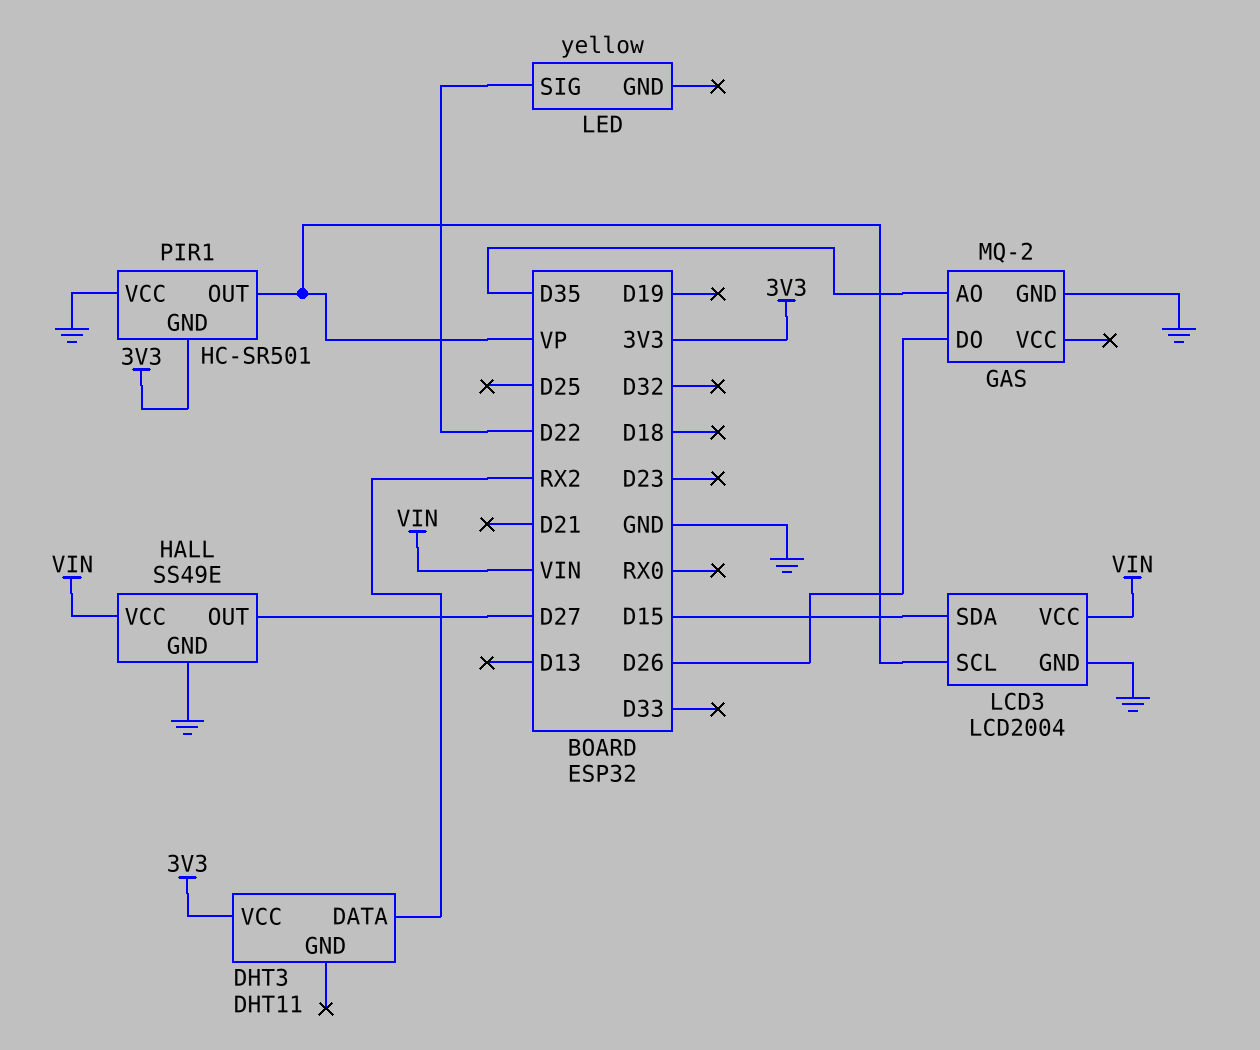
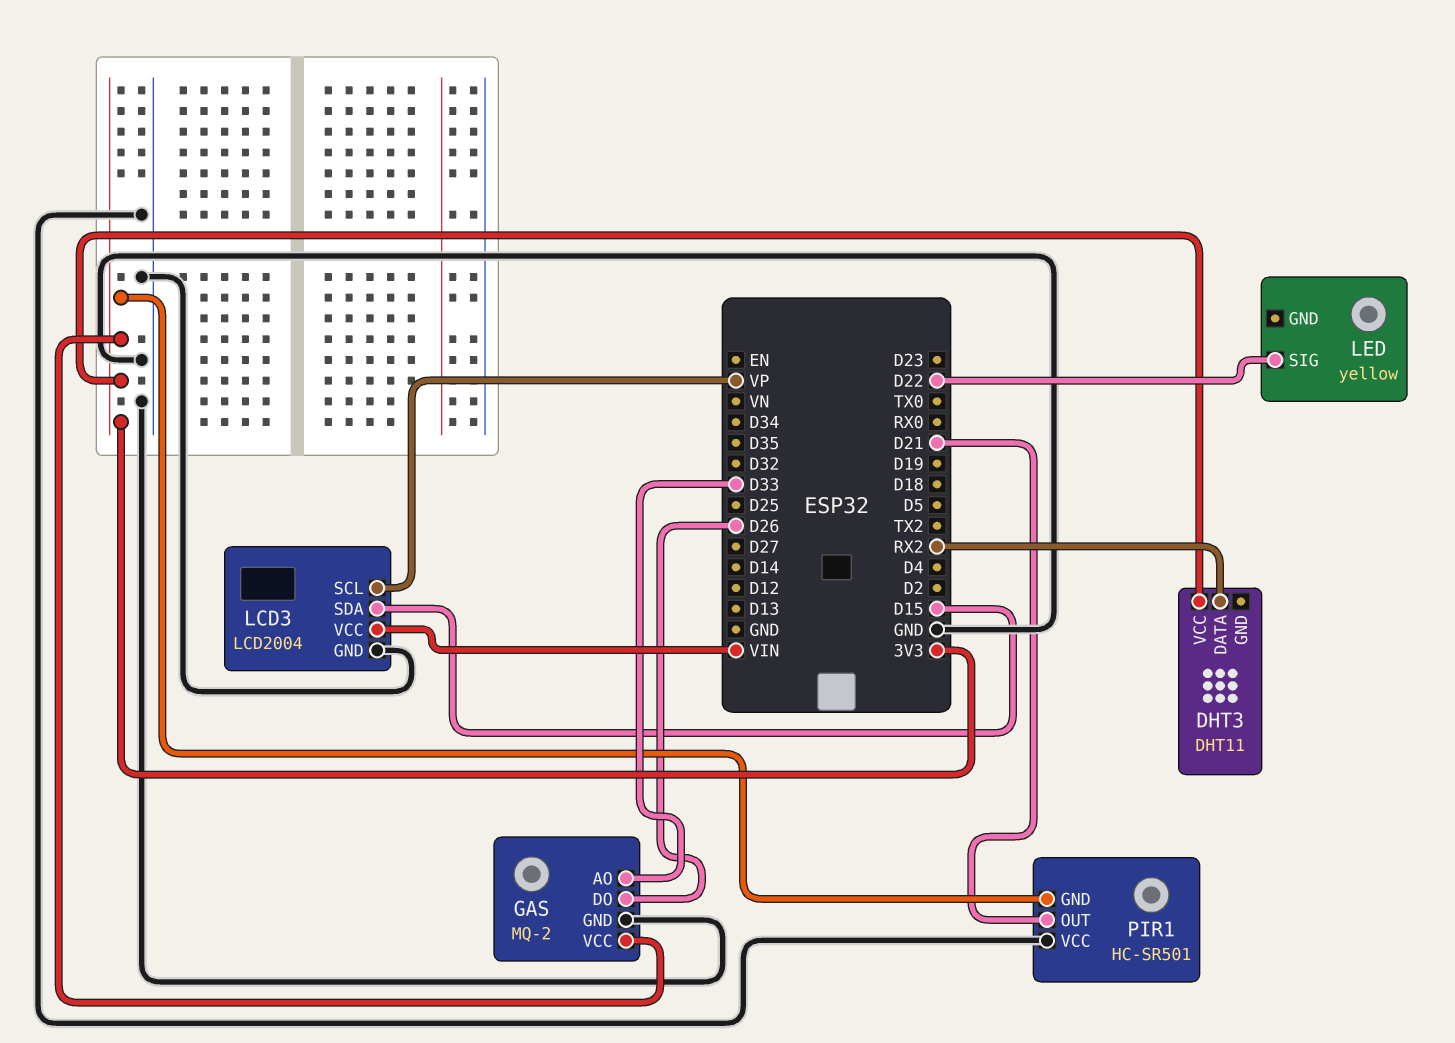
GAS pin AO: D35 -> D33
GAS pin VCC: none -> 3V3
HALL: SS49E -> none
HALL pin GND: GND -> none
HALL pin OUT: D27 -> none
HALL pin VCC: VIN -> none
PIR1 pin OUT: VP -> D21

